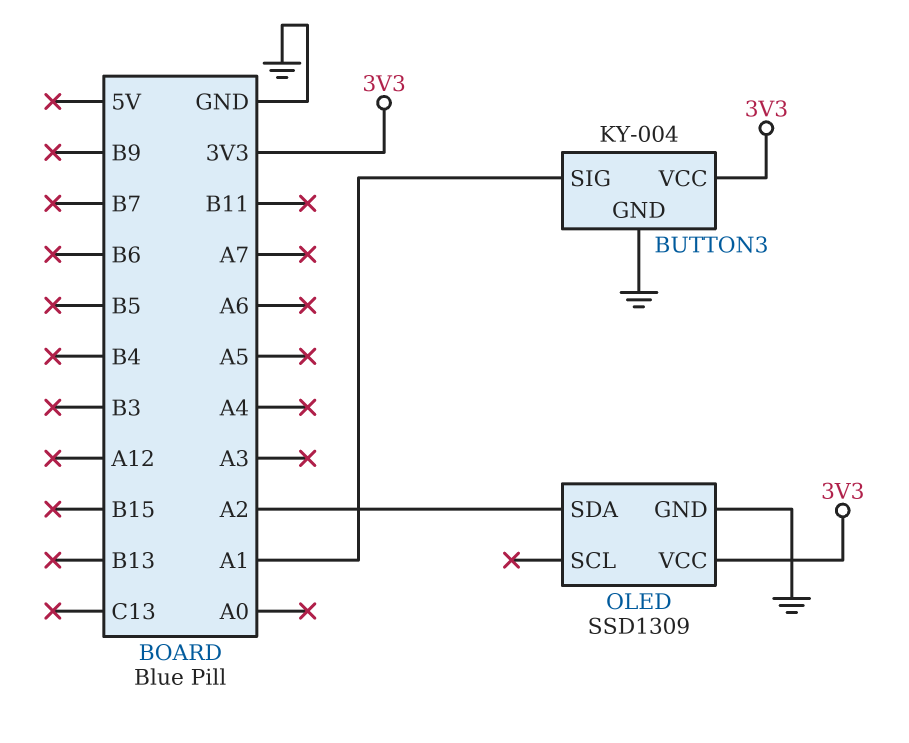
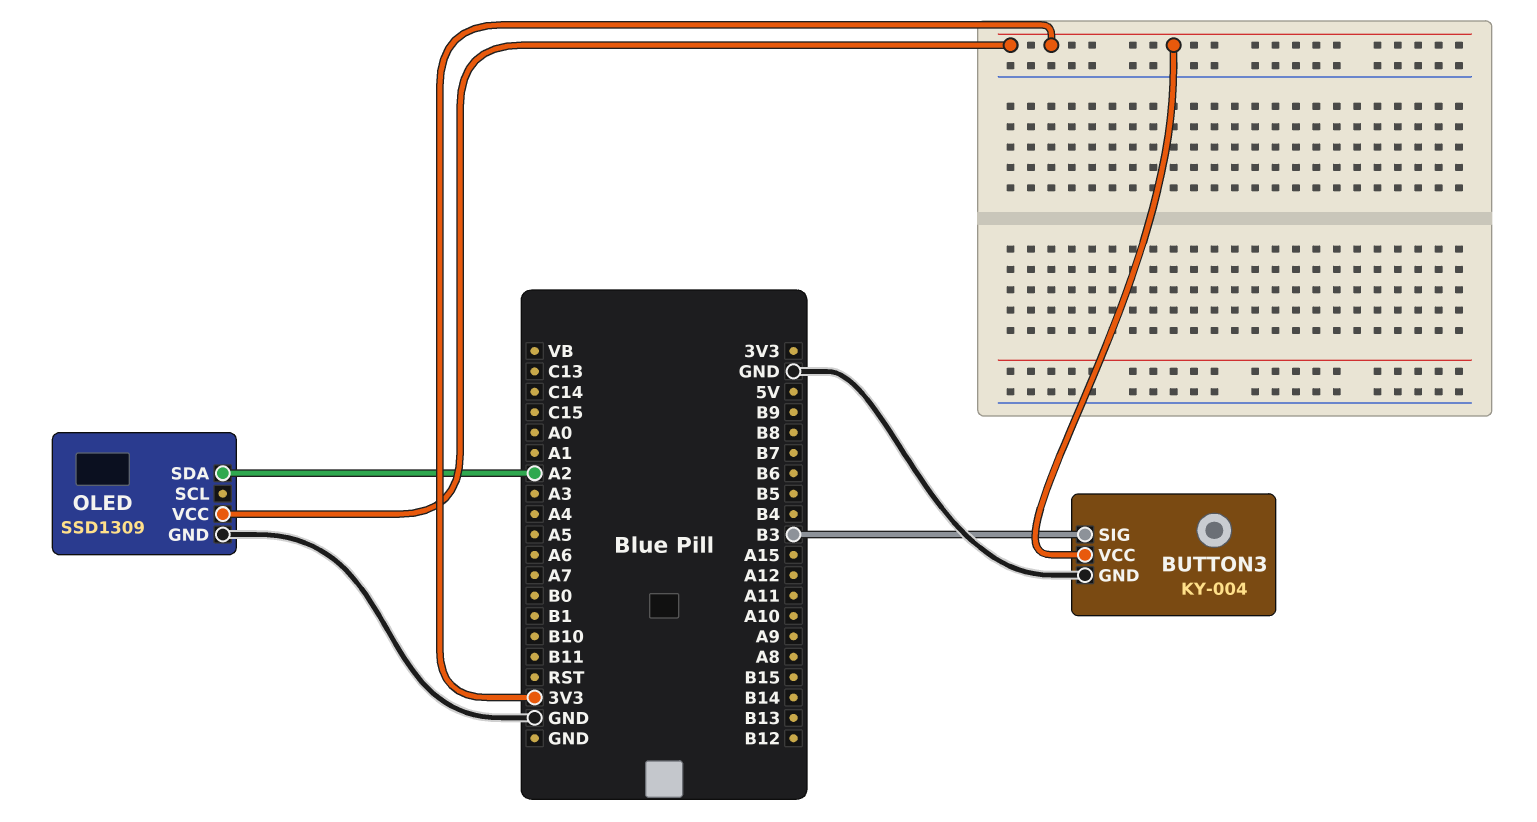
BUTTON3 pin SIG: A1 -> B3

